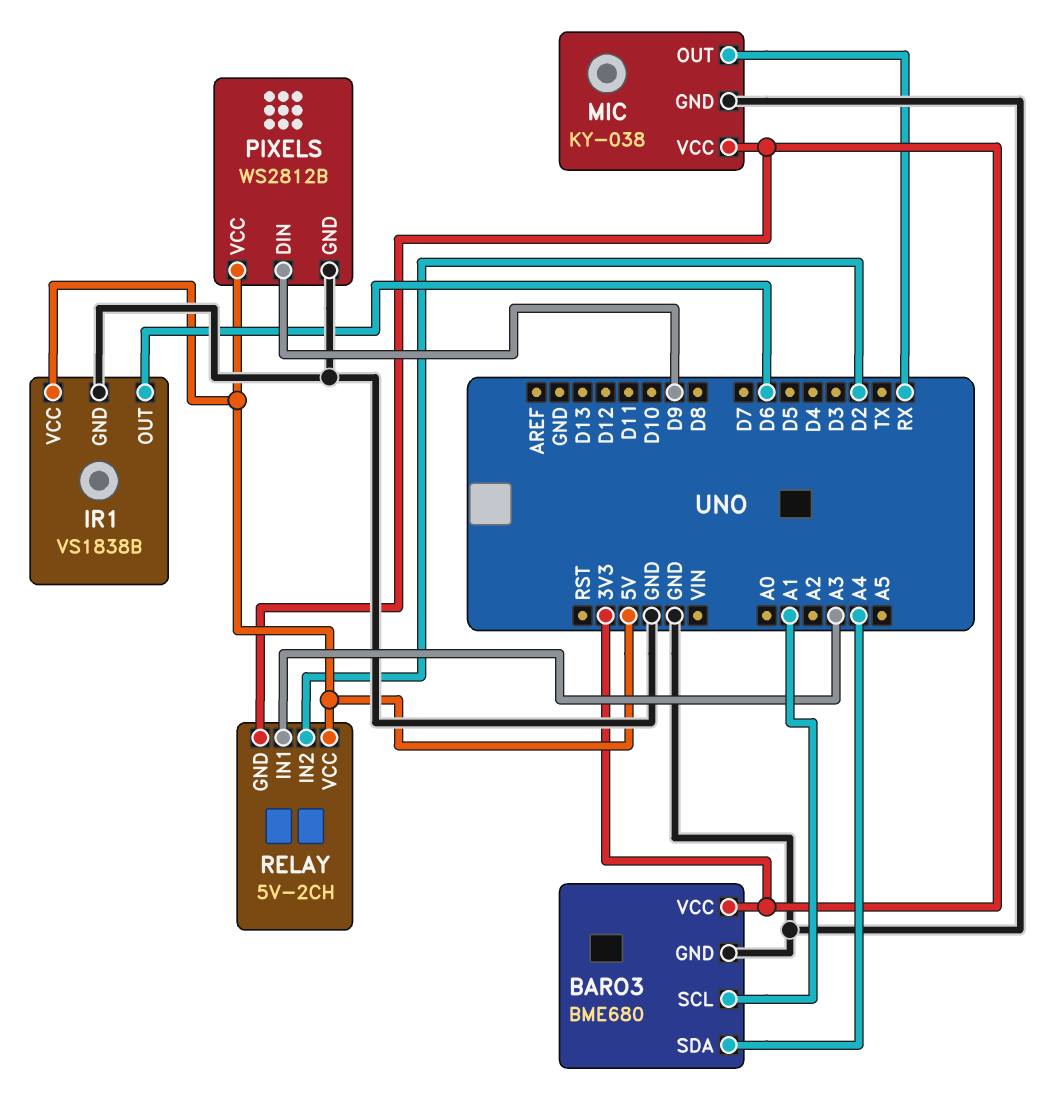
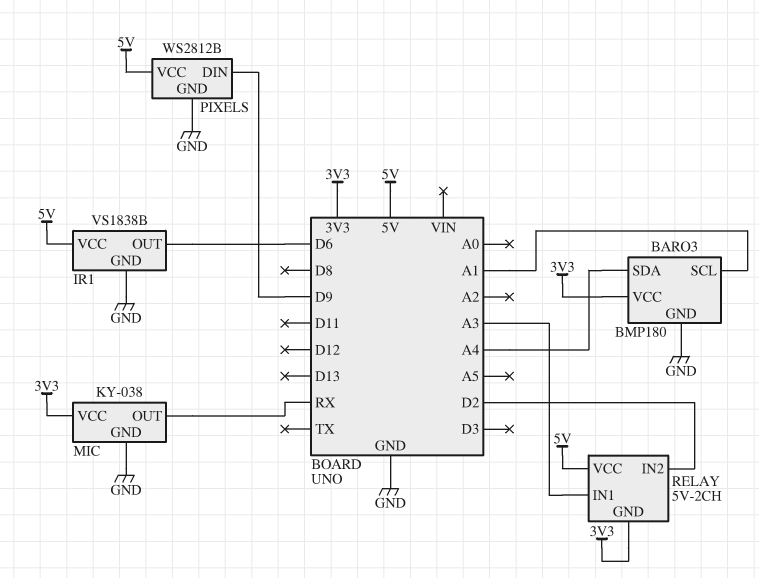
BARO3: BME680 -> BMP180

